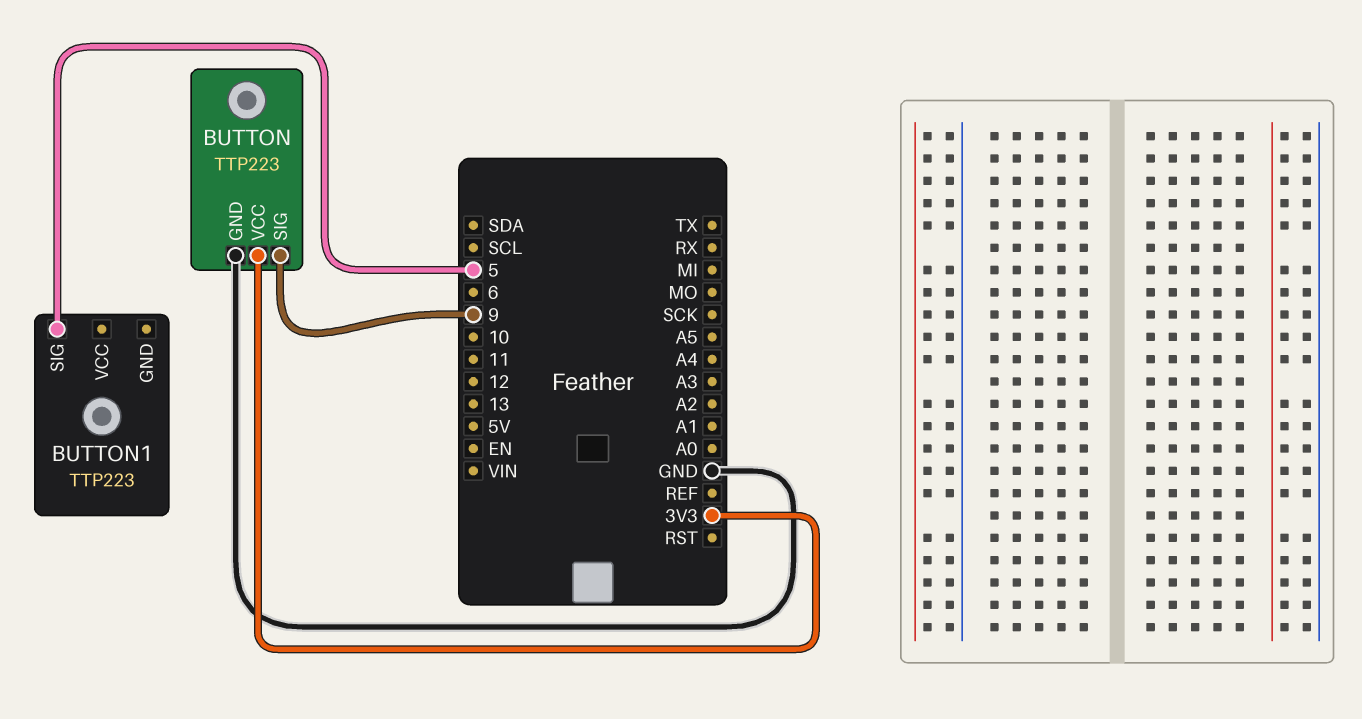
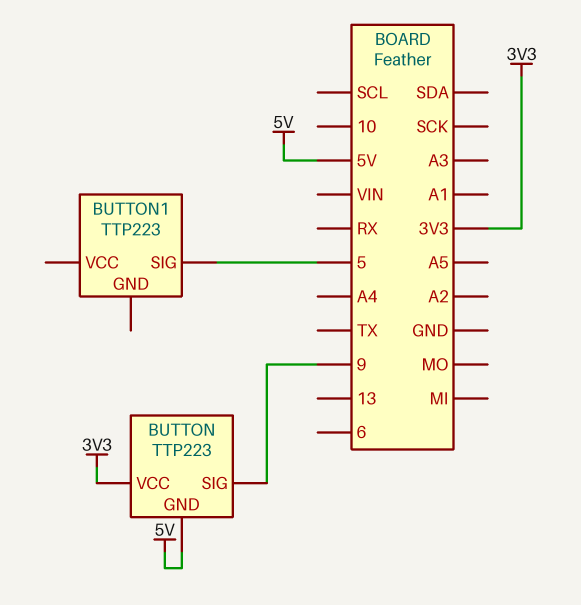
BUTTON pin GND: GND -> 5V

